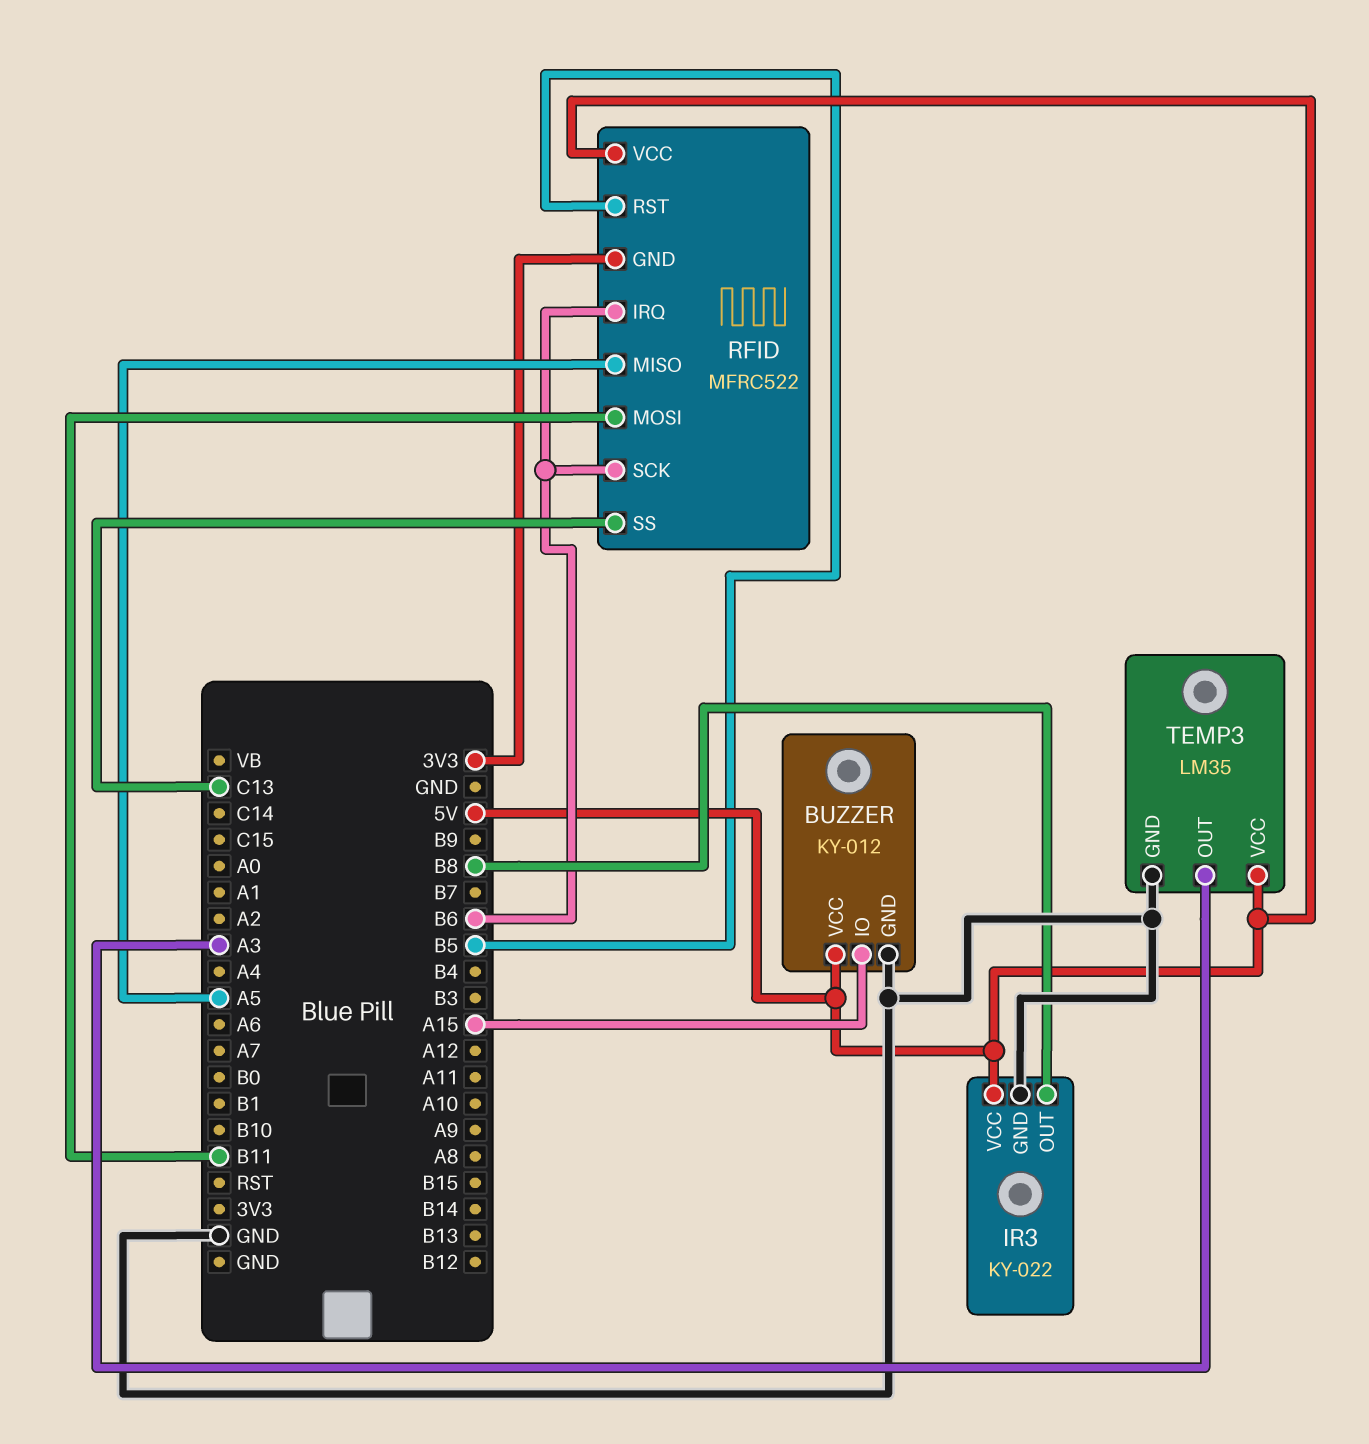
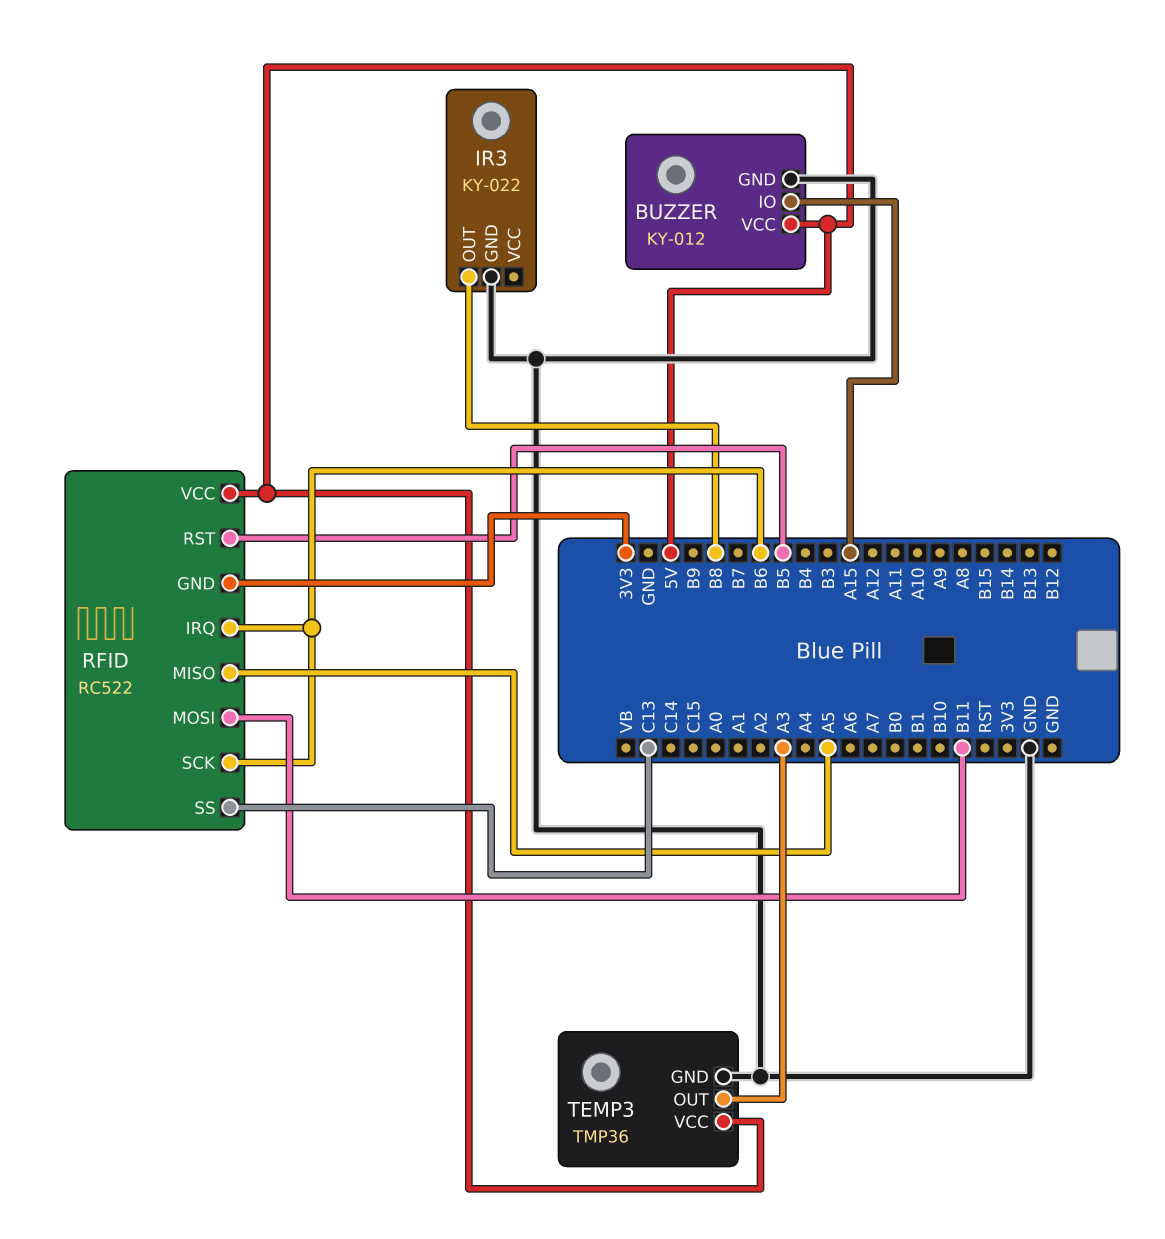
IR3 pin VCC: 5V -> none
RFID: MFRC522 -> RC522
TEMP3: LM35 -> TMP36

